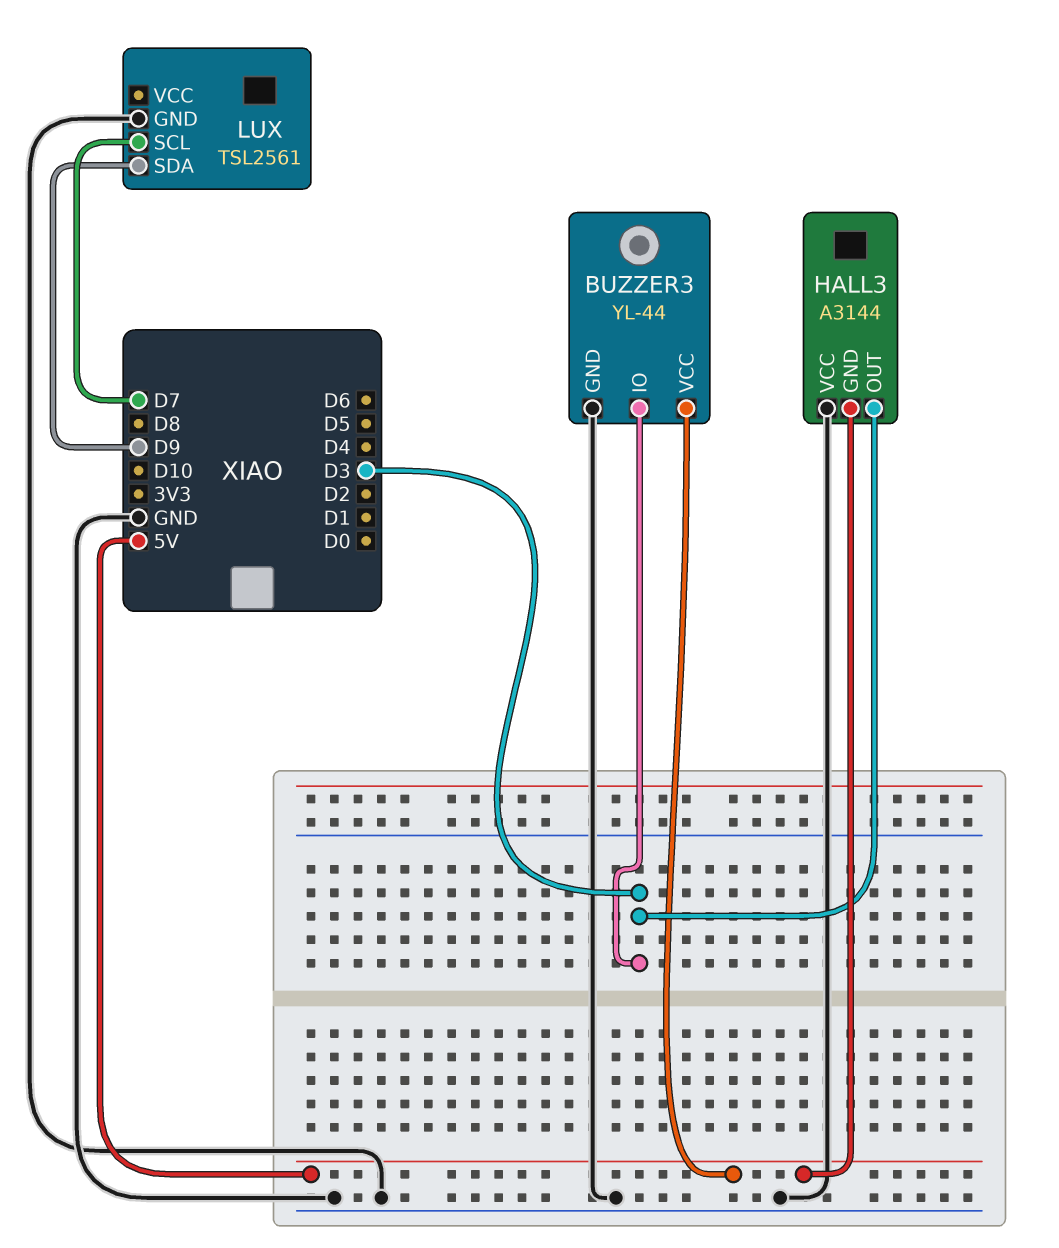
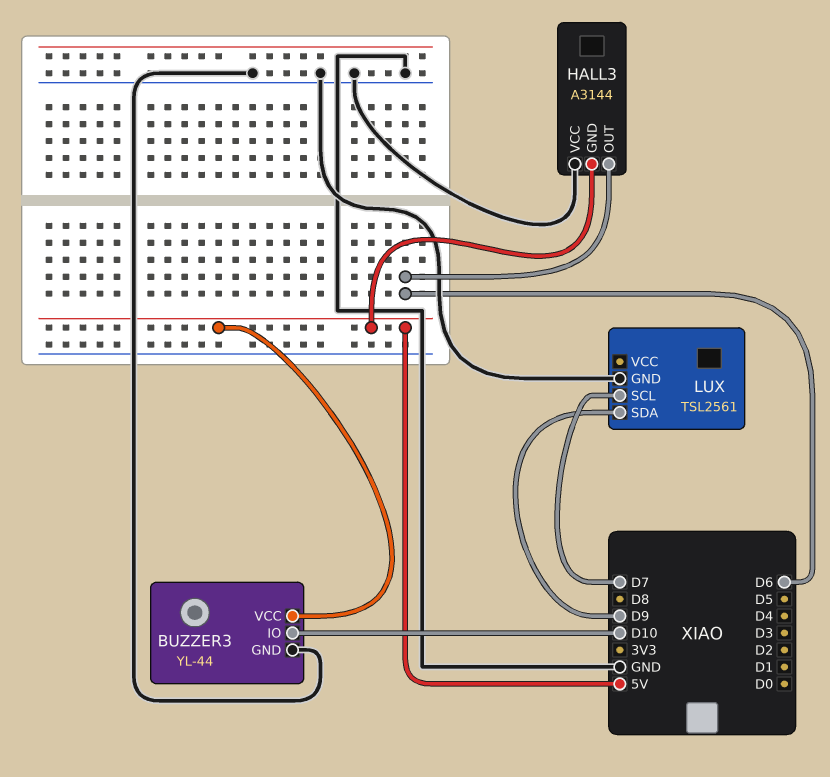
BUZZER3 pin IO: D3 -> D10
HALL3 pin OUT: D3 -> D6

